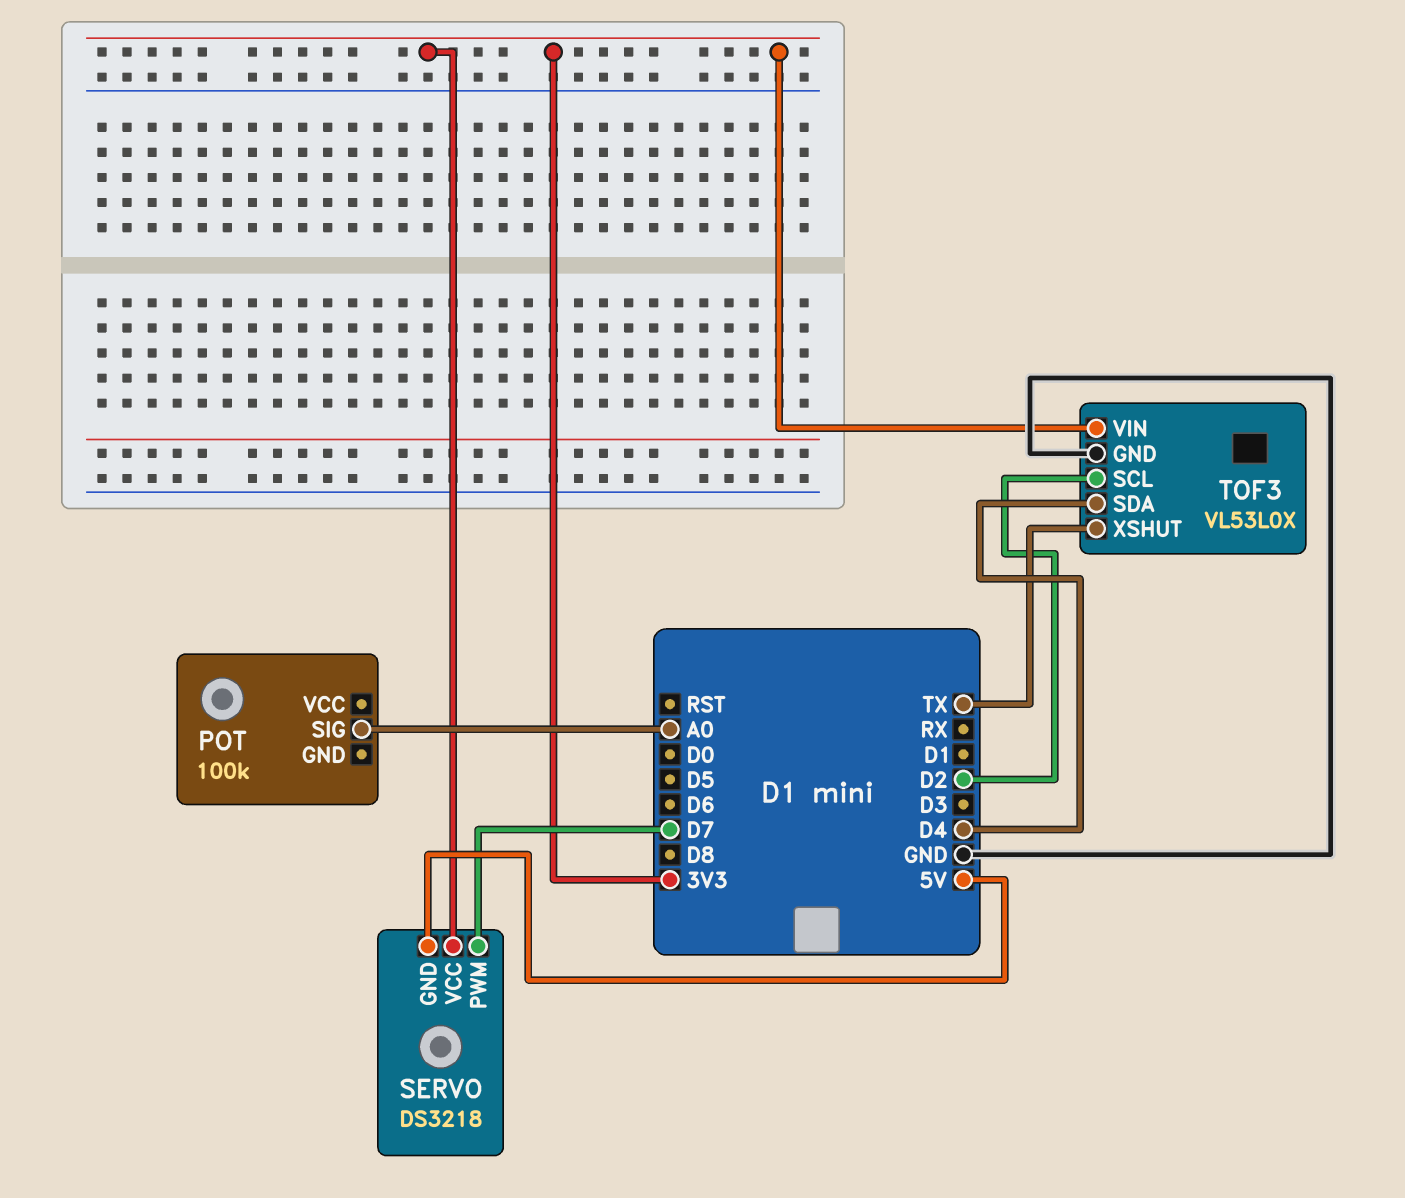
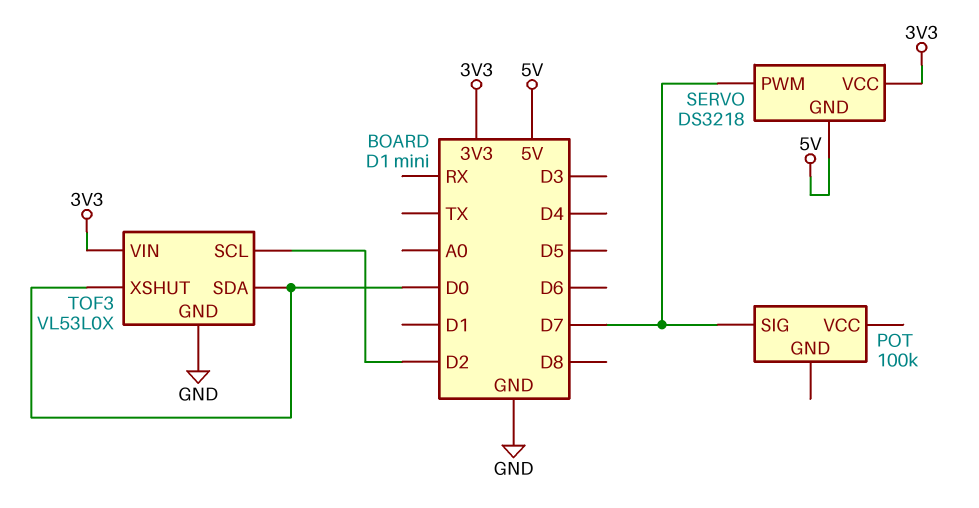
POT pin SIG: A0 -> D7
TOF3 pin SDA: D4 -> D0
TOF3 pin XSHUT: TX -> D0

